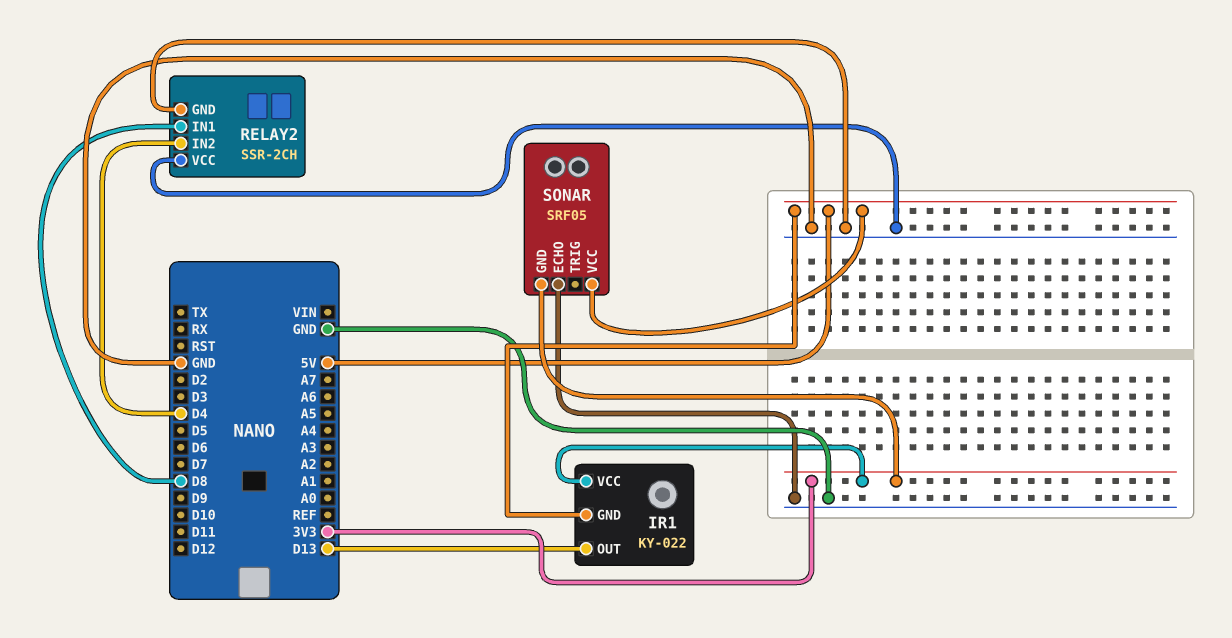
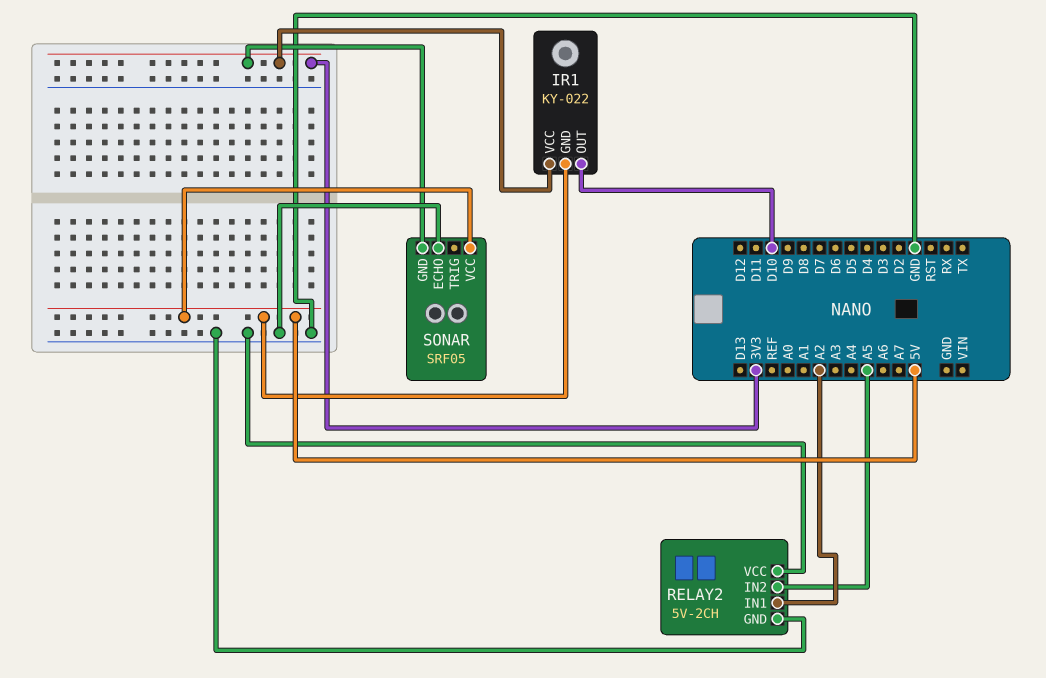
IR1 pin OUT: D13 -> D10
RELAY2: SSR-2CH -> 5V-2CH
RELAY2 pin IN1: D8 -> A2
RELAY2 pin IN2: D4 -> A5

